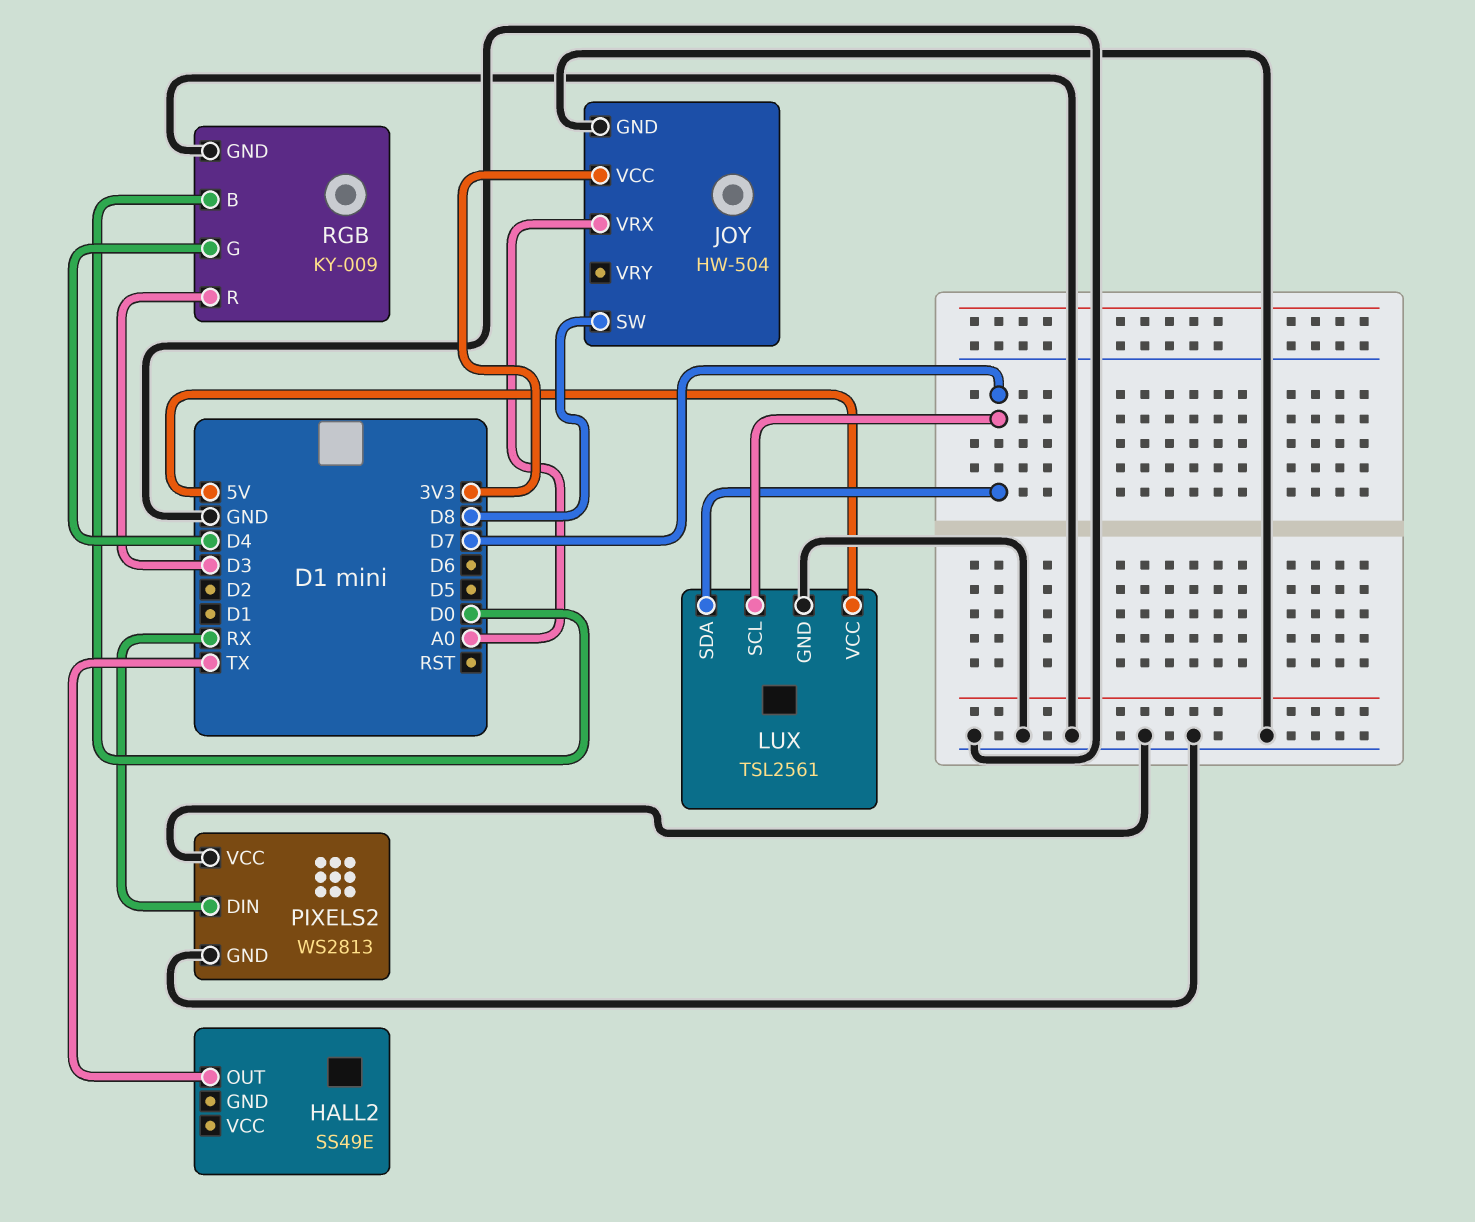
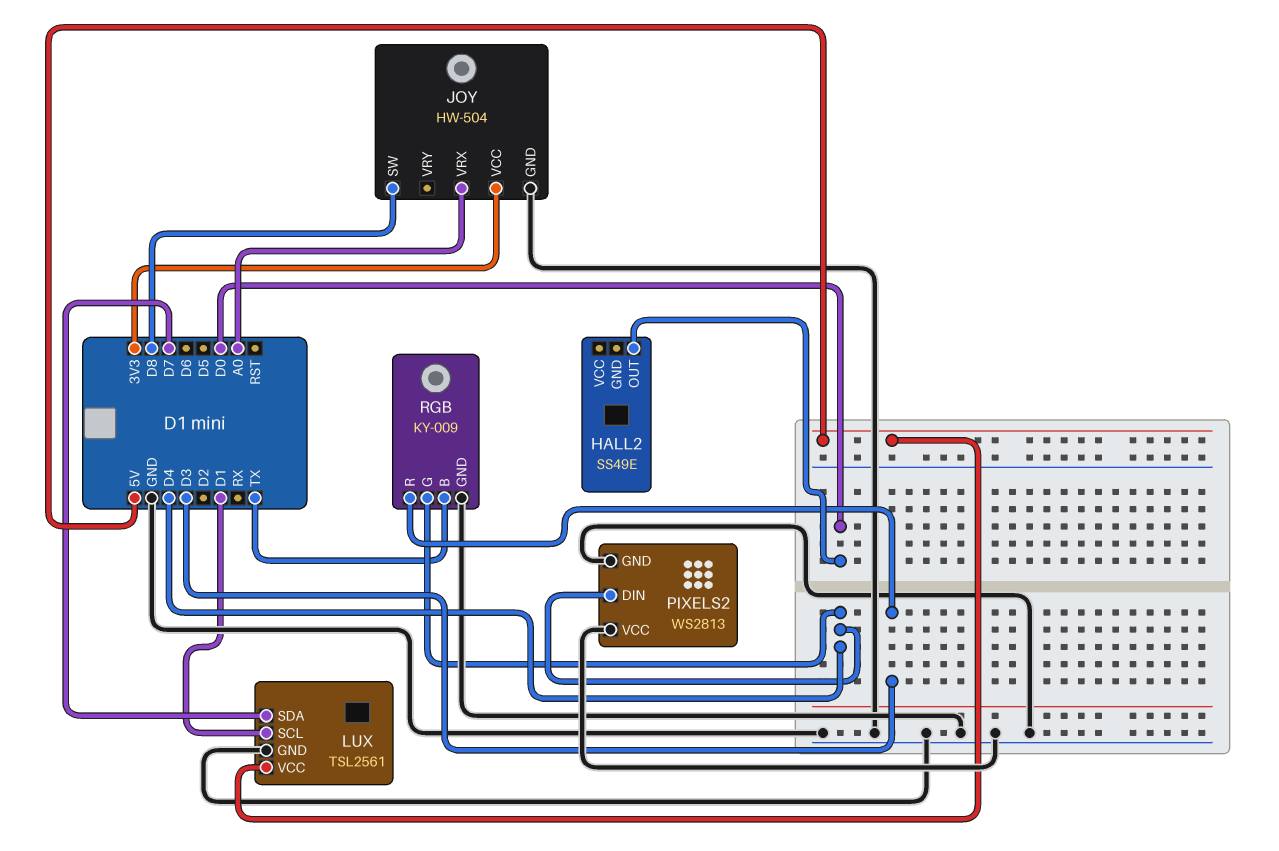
HALL2 pin OUT: TX -> D0
LUX pin SCL: D7 -> D1
PIXELS2 pin DIN: RX -> D4
RGB pin B: D0 -> TX

